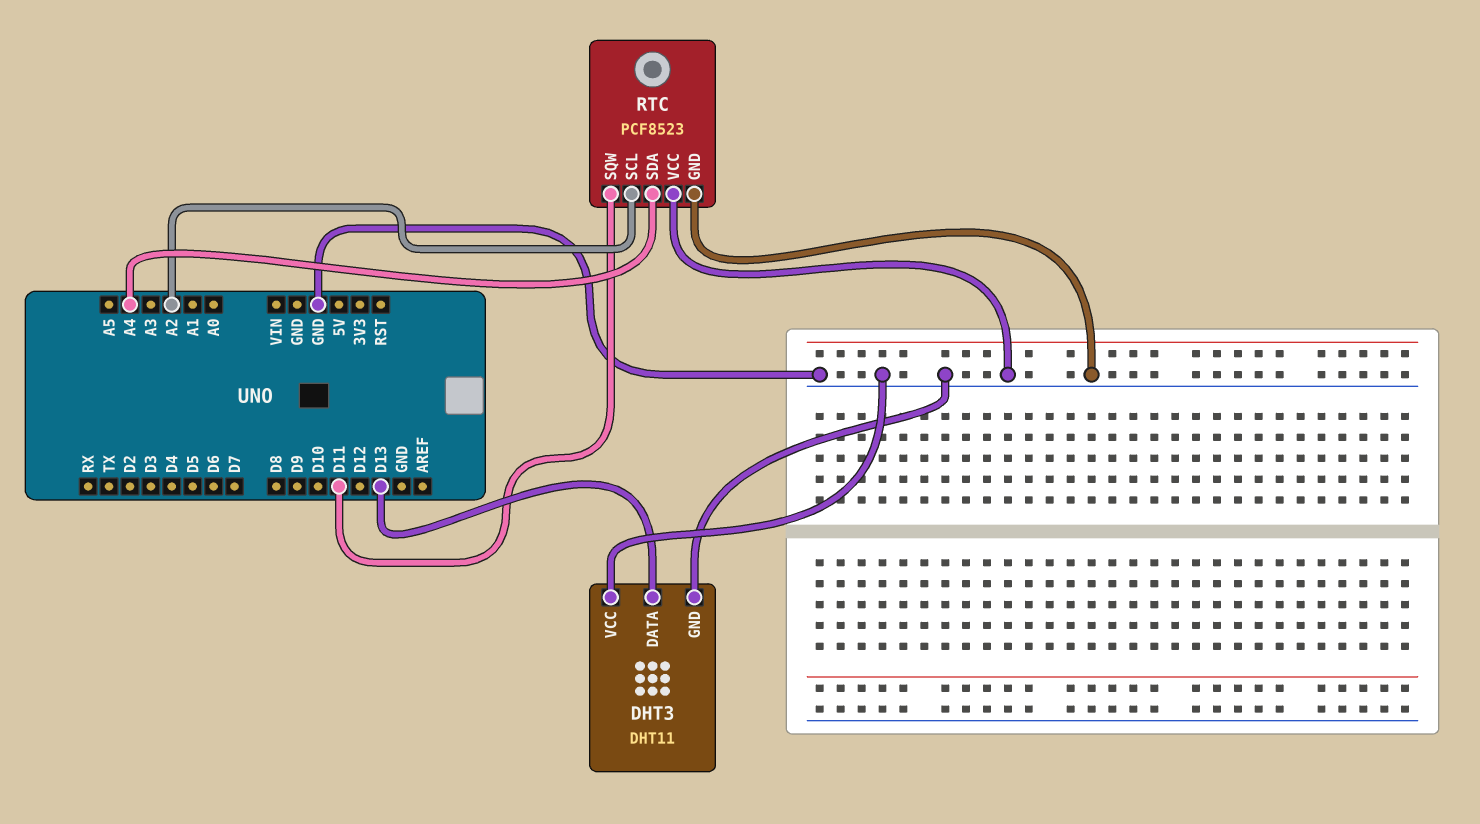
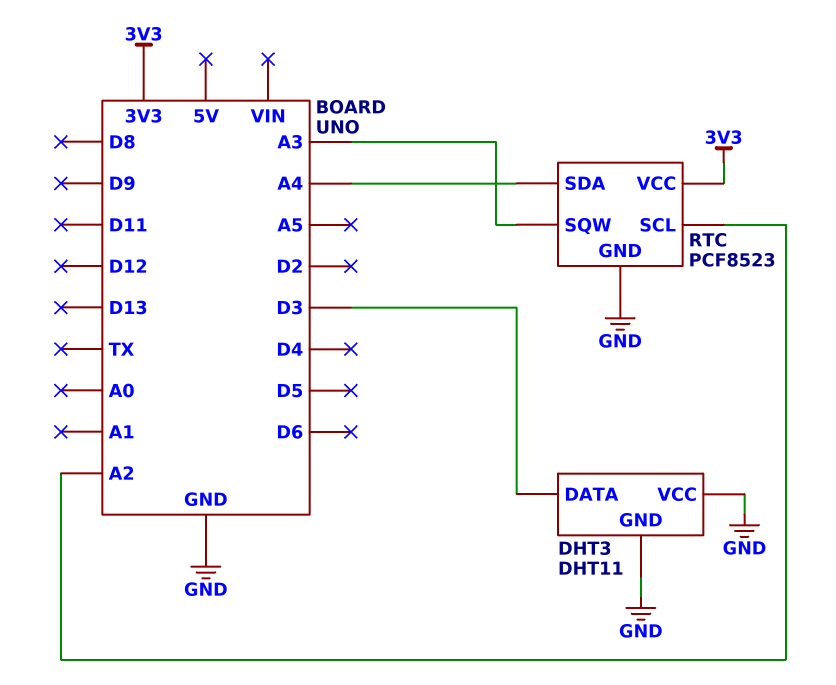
DHT3 pin DATA: D13 -> D3
RTC pin SQW: D11 -> A3
RTC pin VCC: GND -> 3V3

